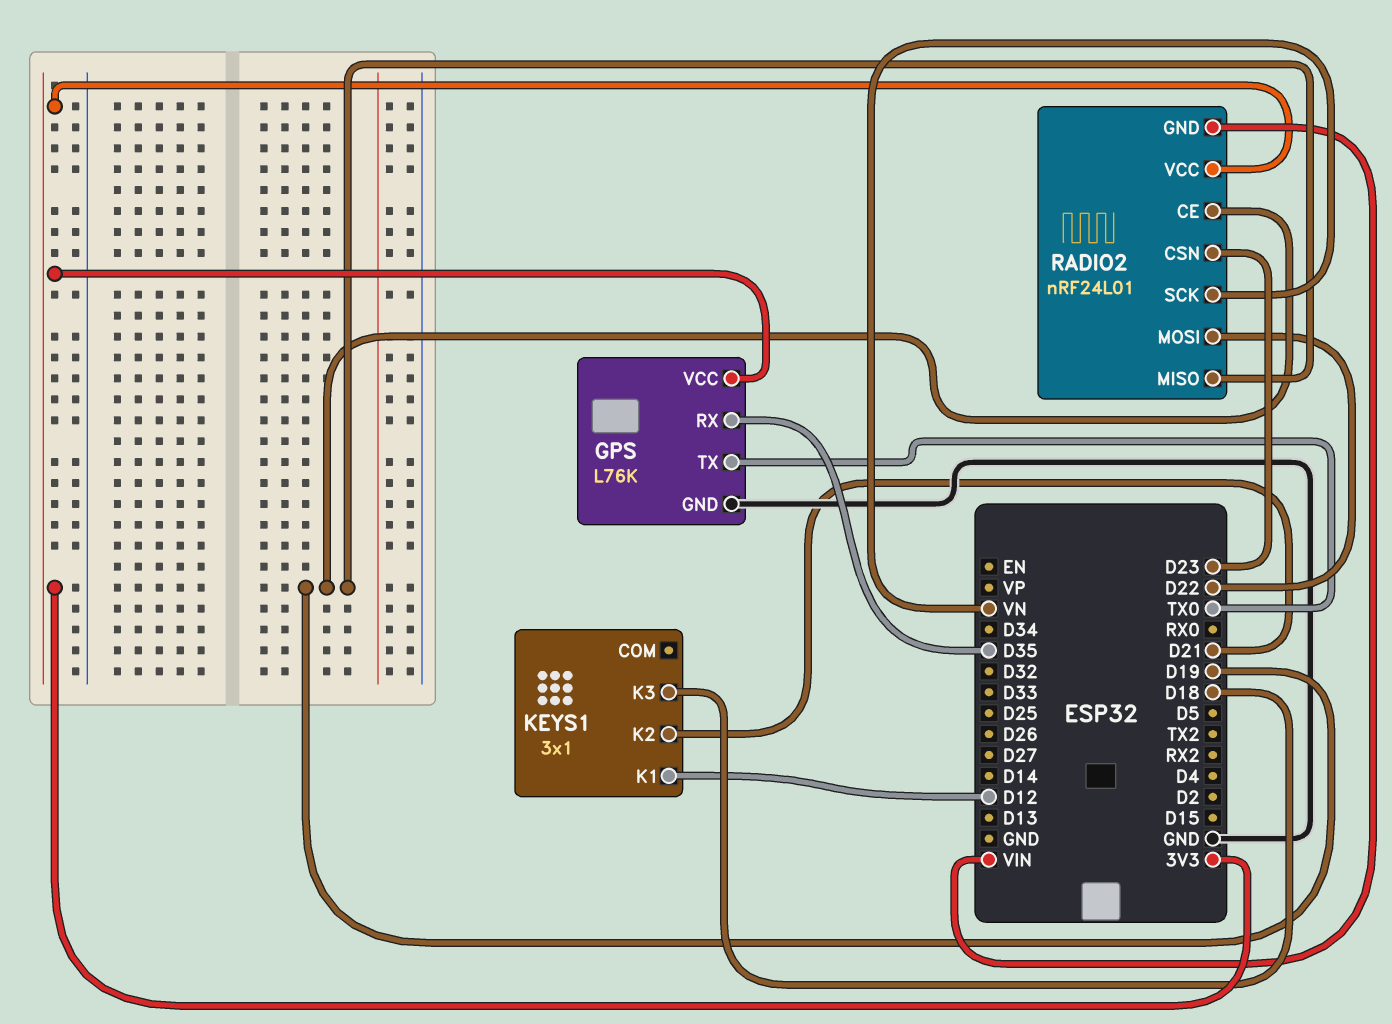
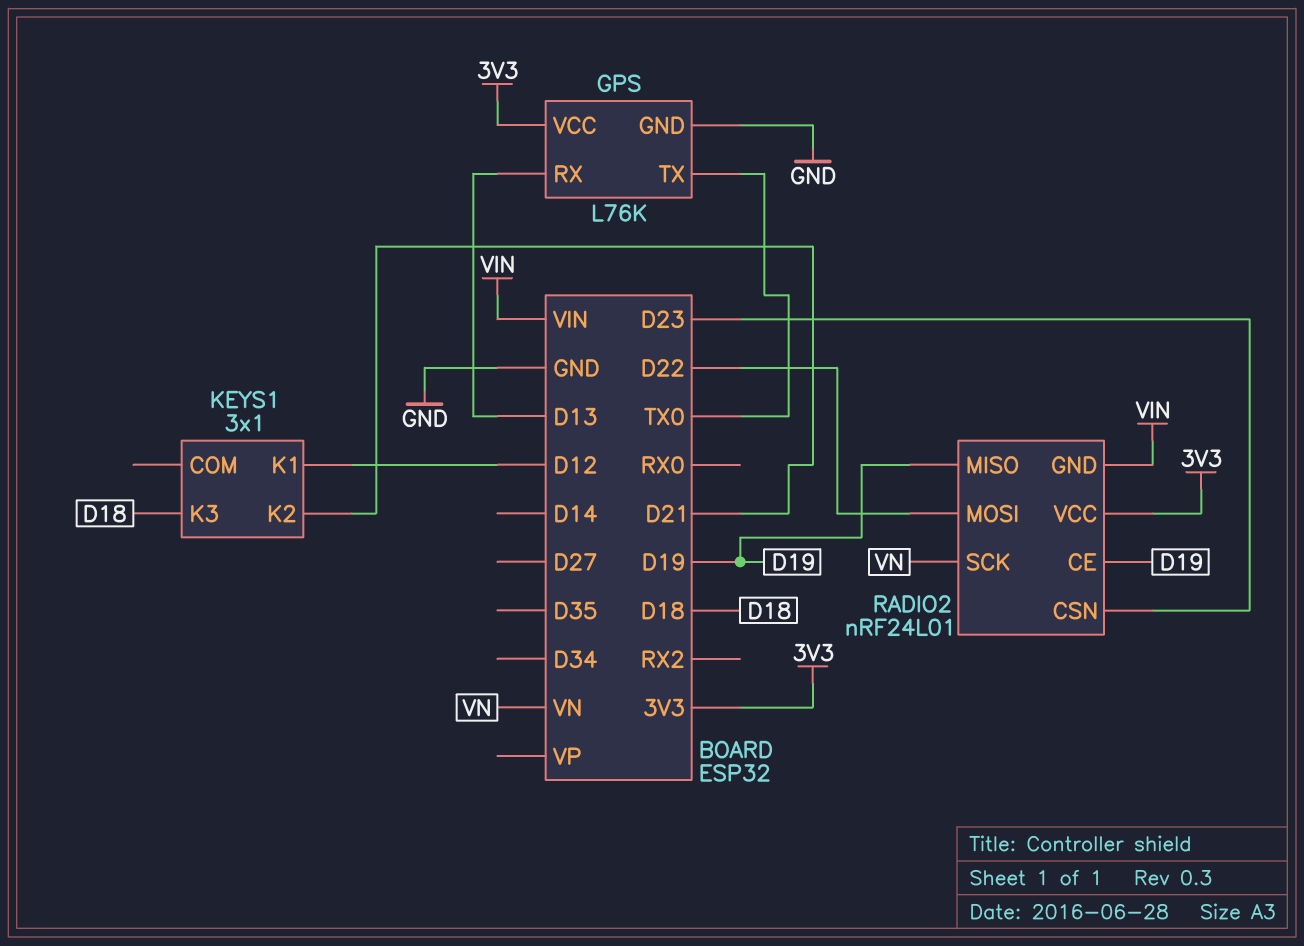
GPS pin RX: D35 -> D13

